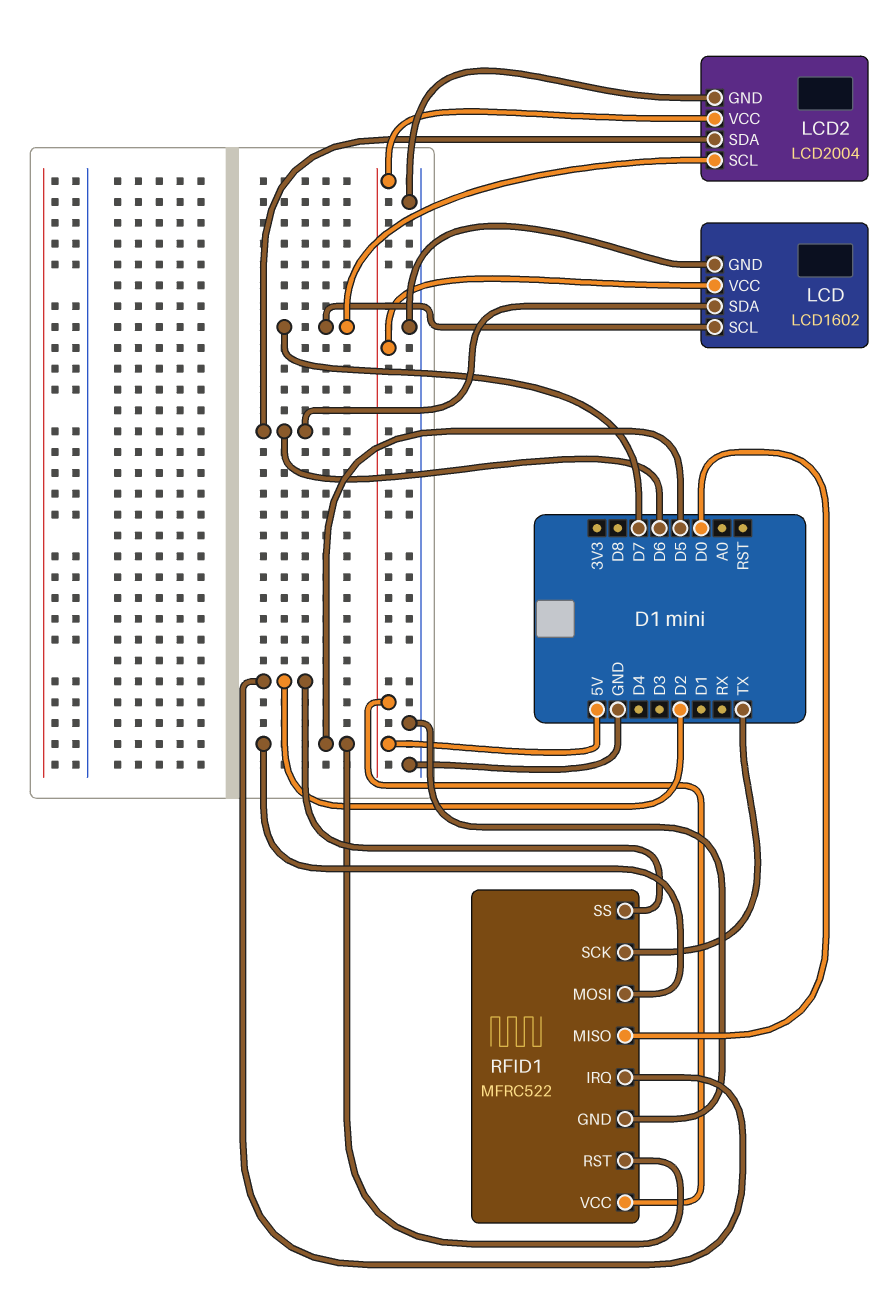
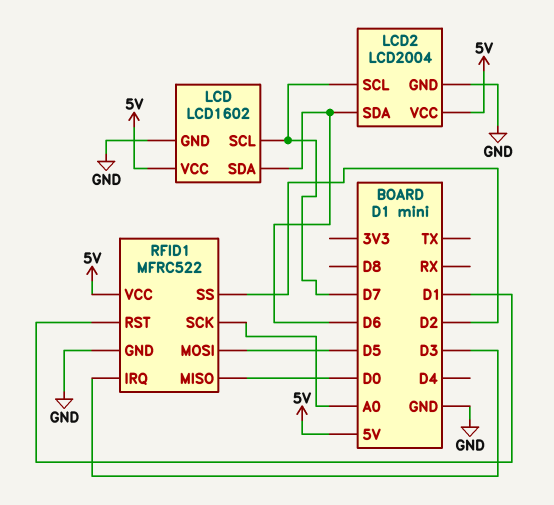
RFID1 pin IRQ: D2 -> D3
RFID1 pin RST: D5 -> D1
RFID1 pin SCK: TX -> A0

